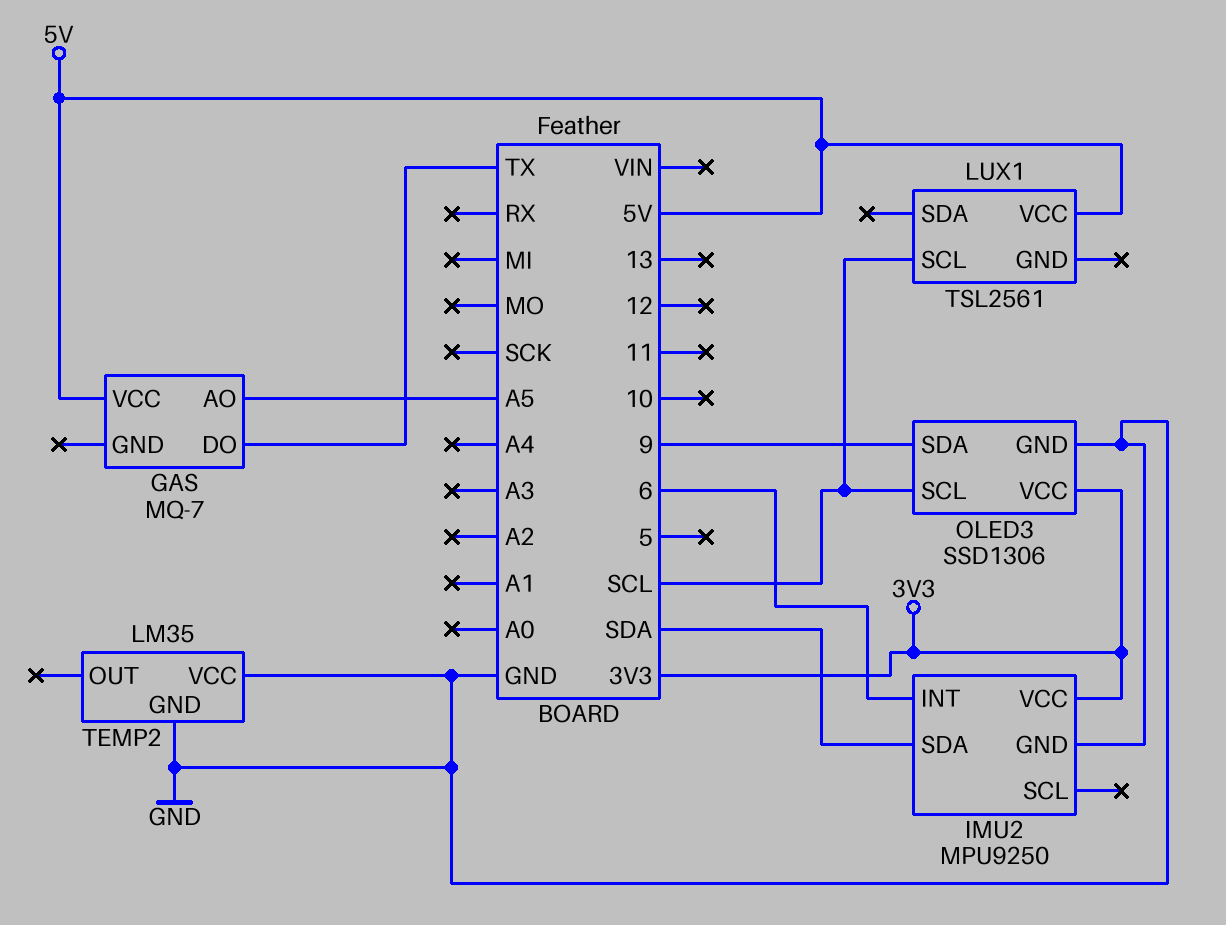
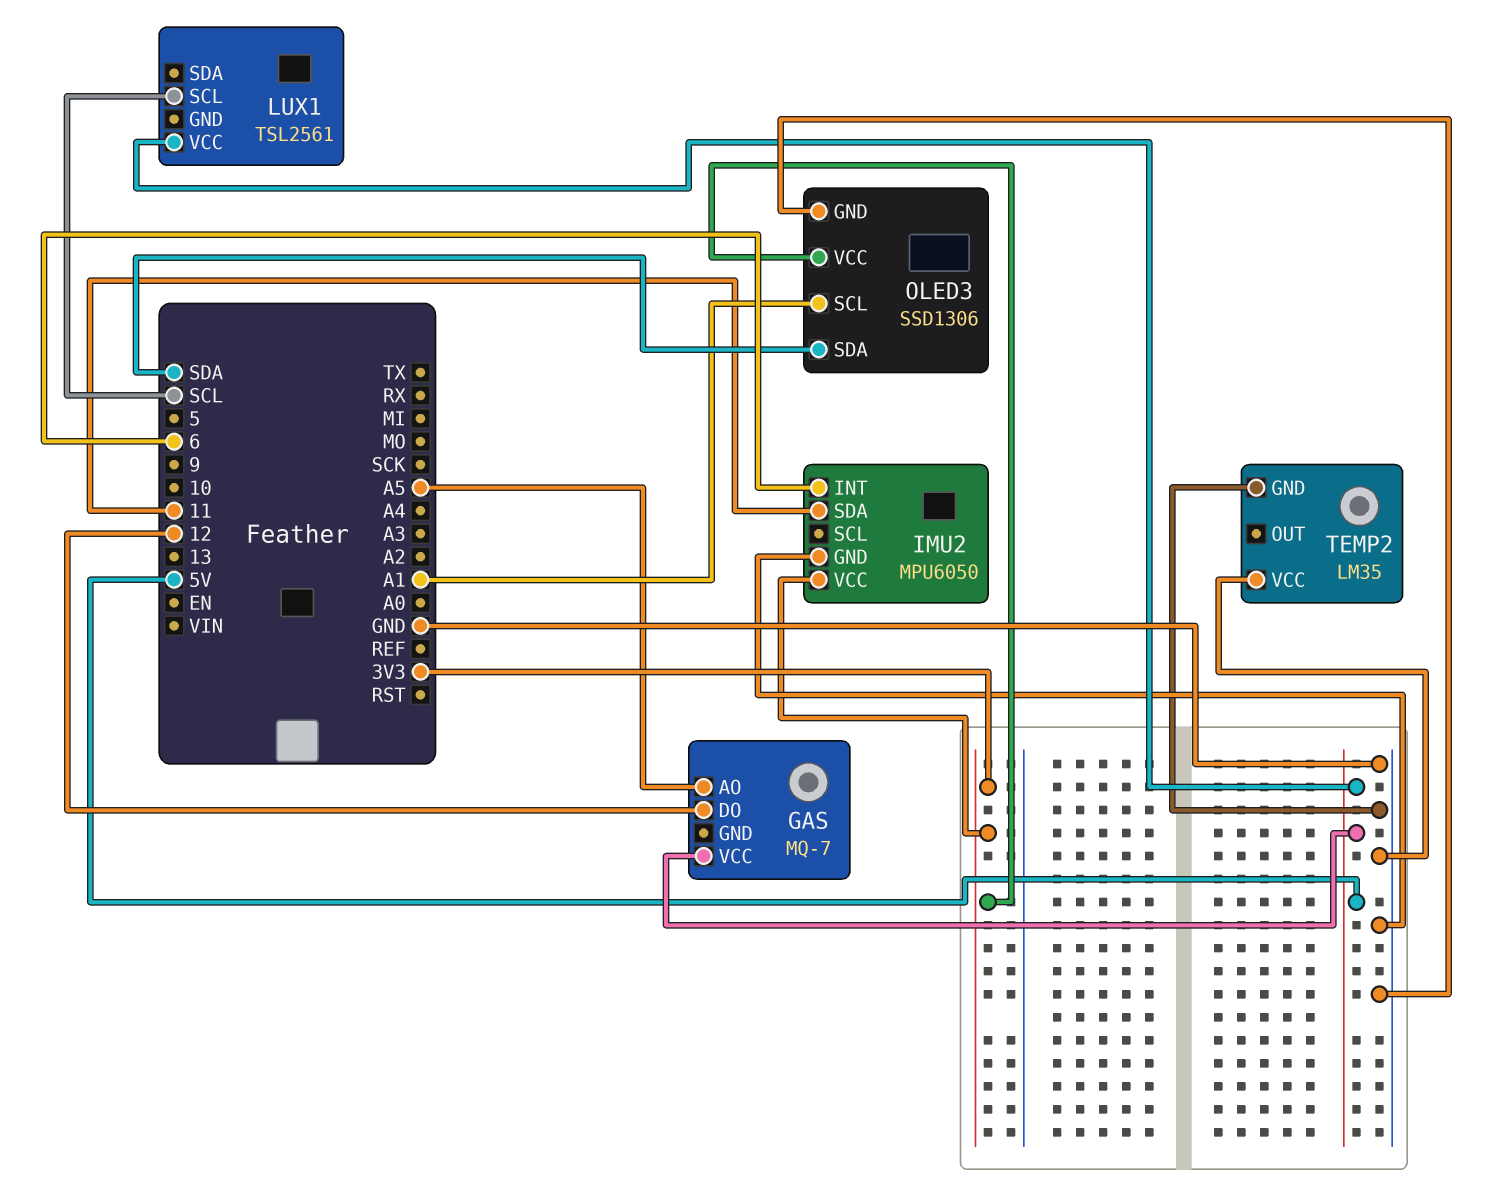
GAS pin DO: TX -> 12
IMU2: MPU9250 -> MPU6050
IMU2 pin SDA: SDA -> 11
OLED3 pin SCL: SCL -> A1
OLED3 pin SDA: 9 -> SDA

